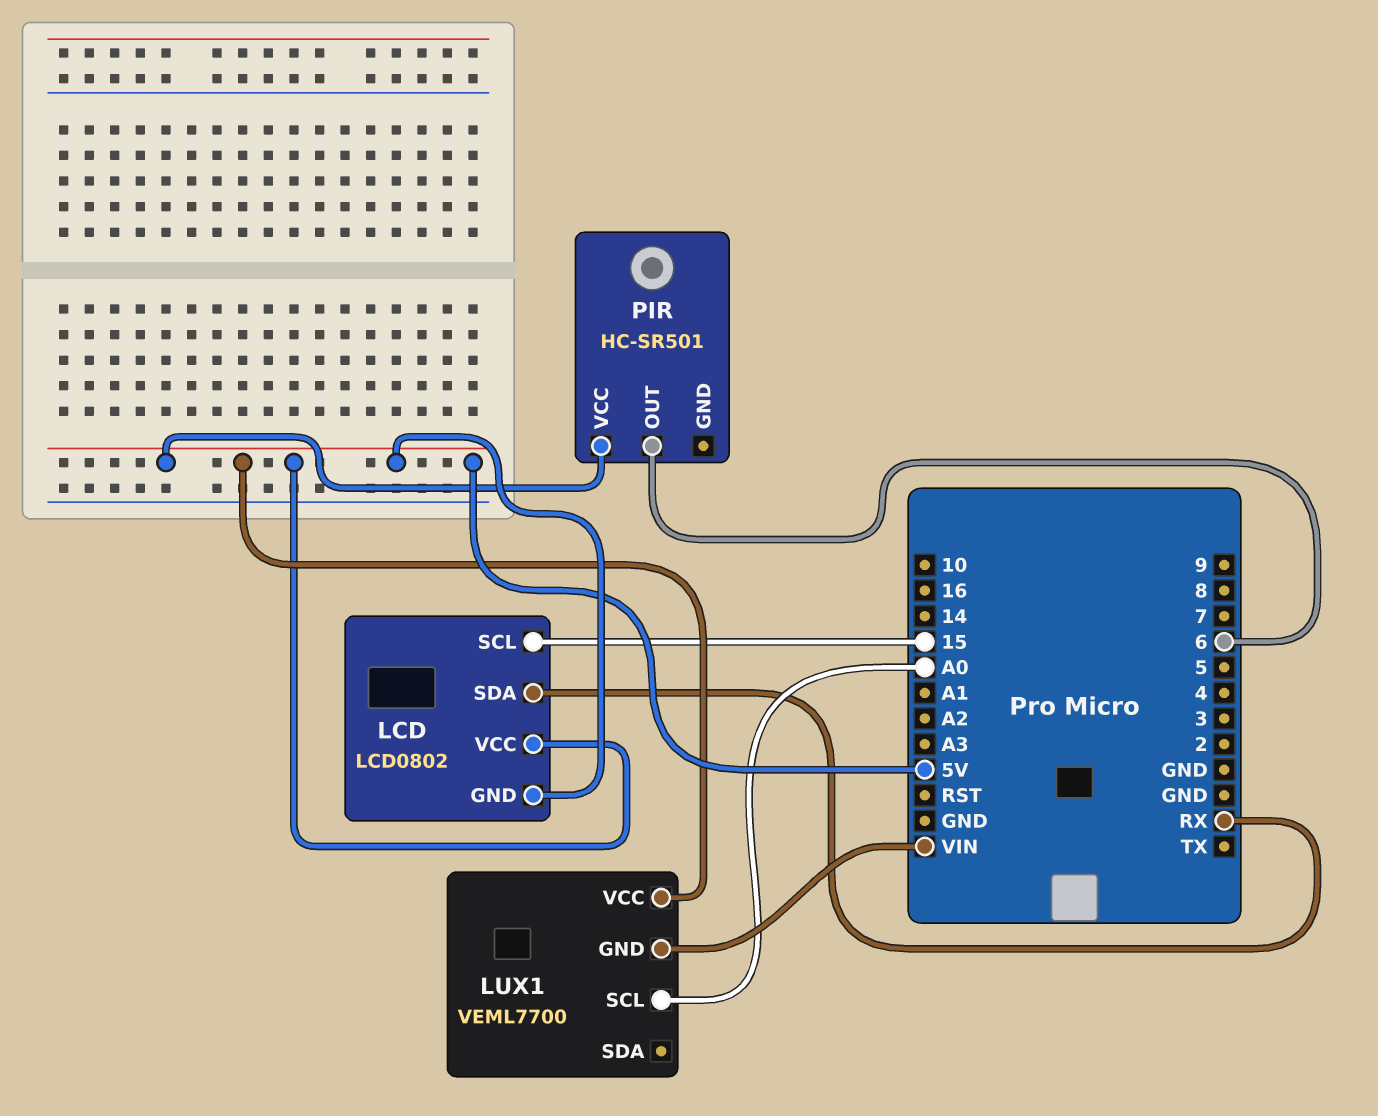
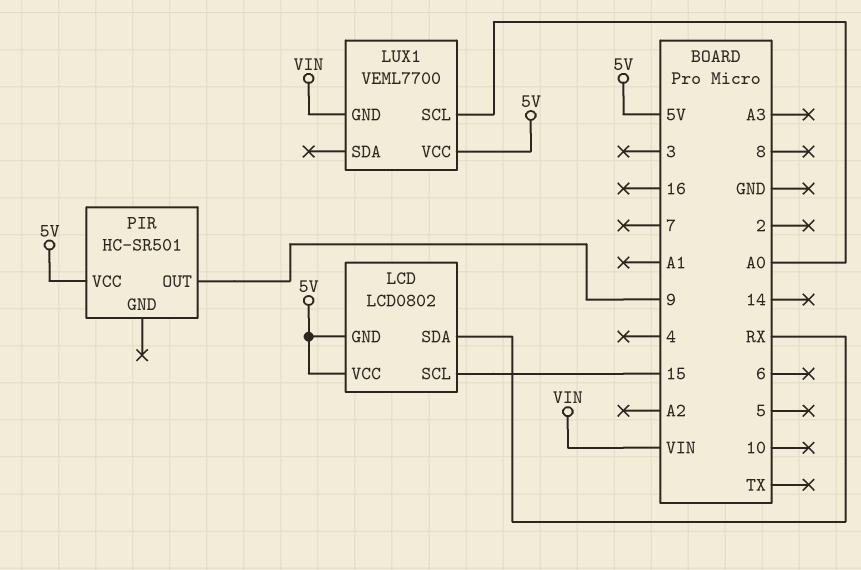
PIR pin OUT: 6 -> 9

